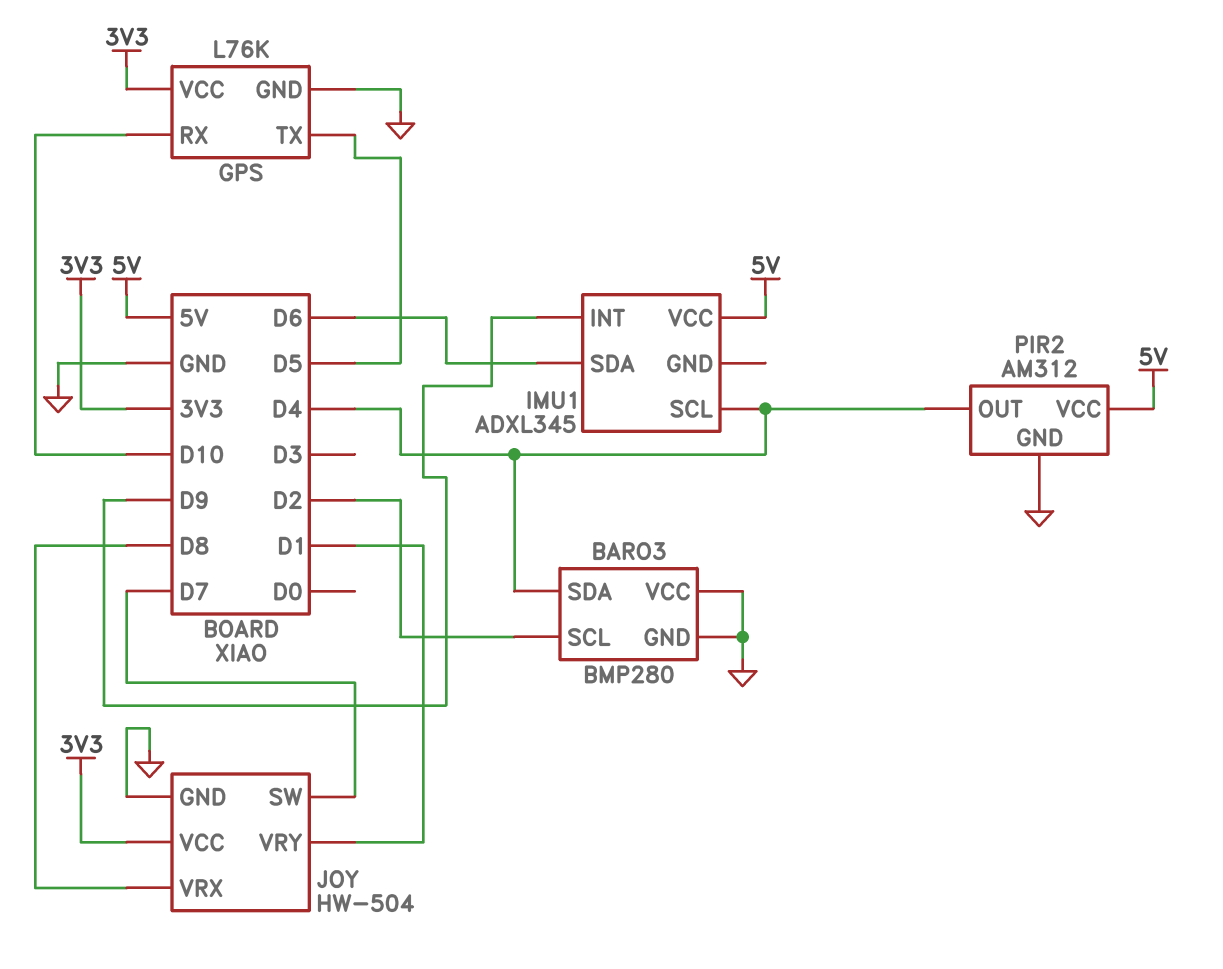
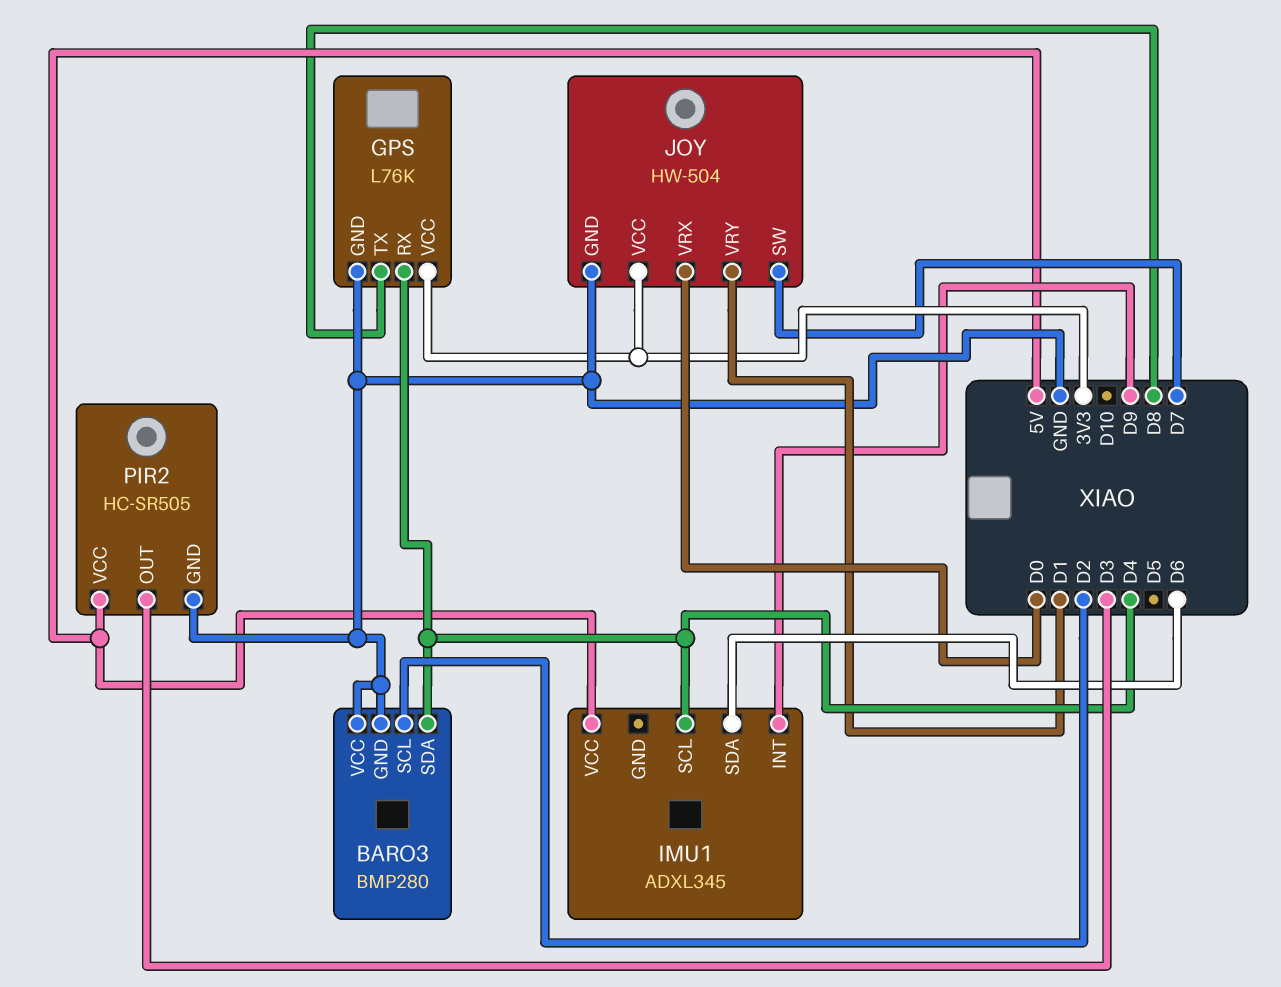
GPS pin RX: D10 -> D4
GPS pin TX: D5 -> D8
JOY pin VRX: D8 -> D0
PIR2: AM312 -> HC-SR505
PIR2 pin OUT: D4 -> D3

